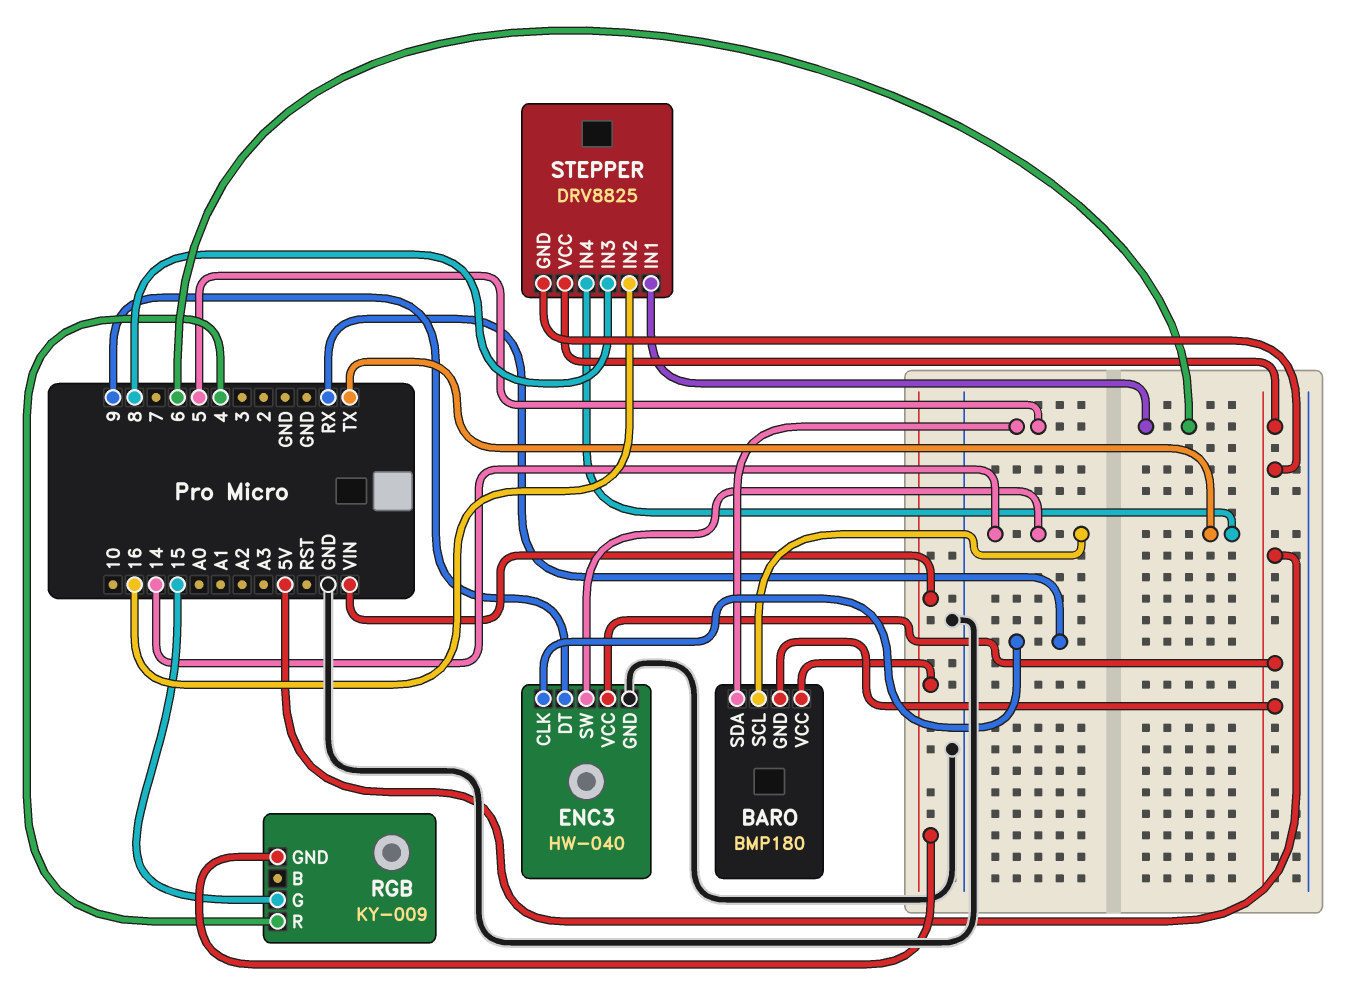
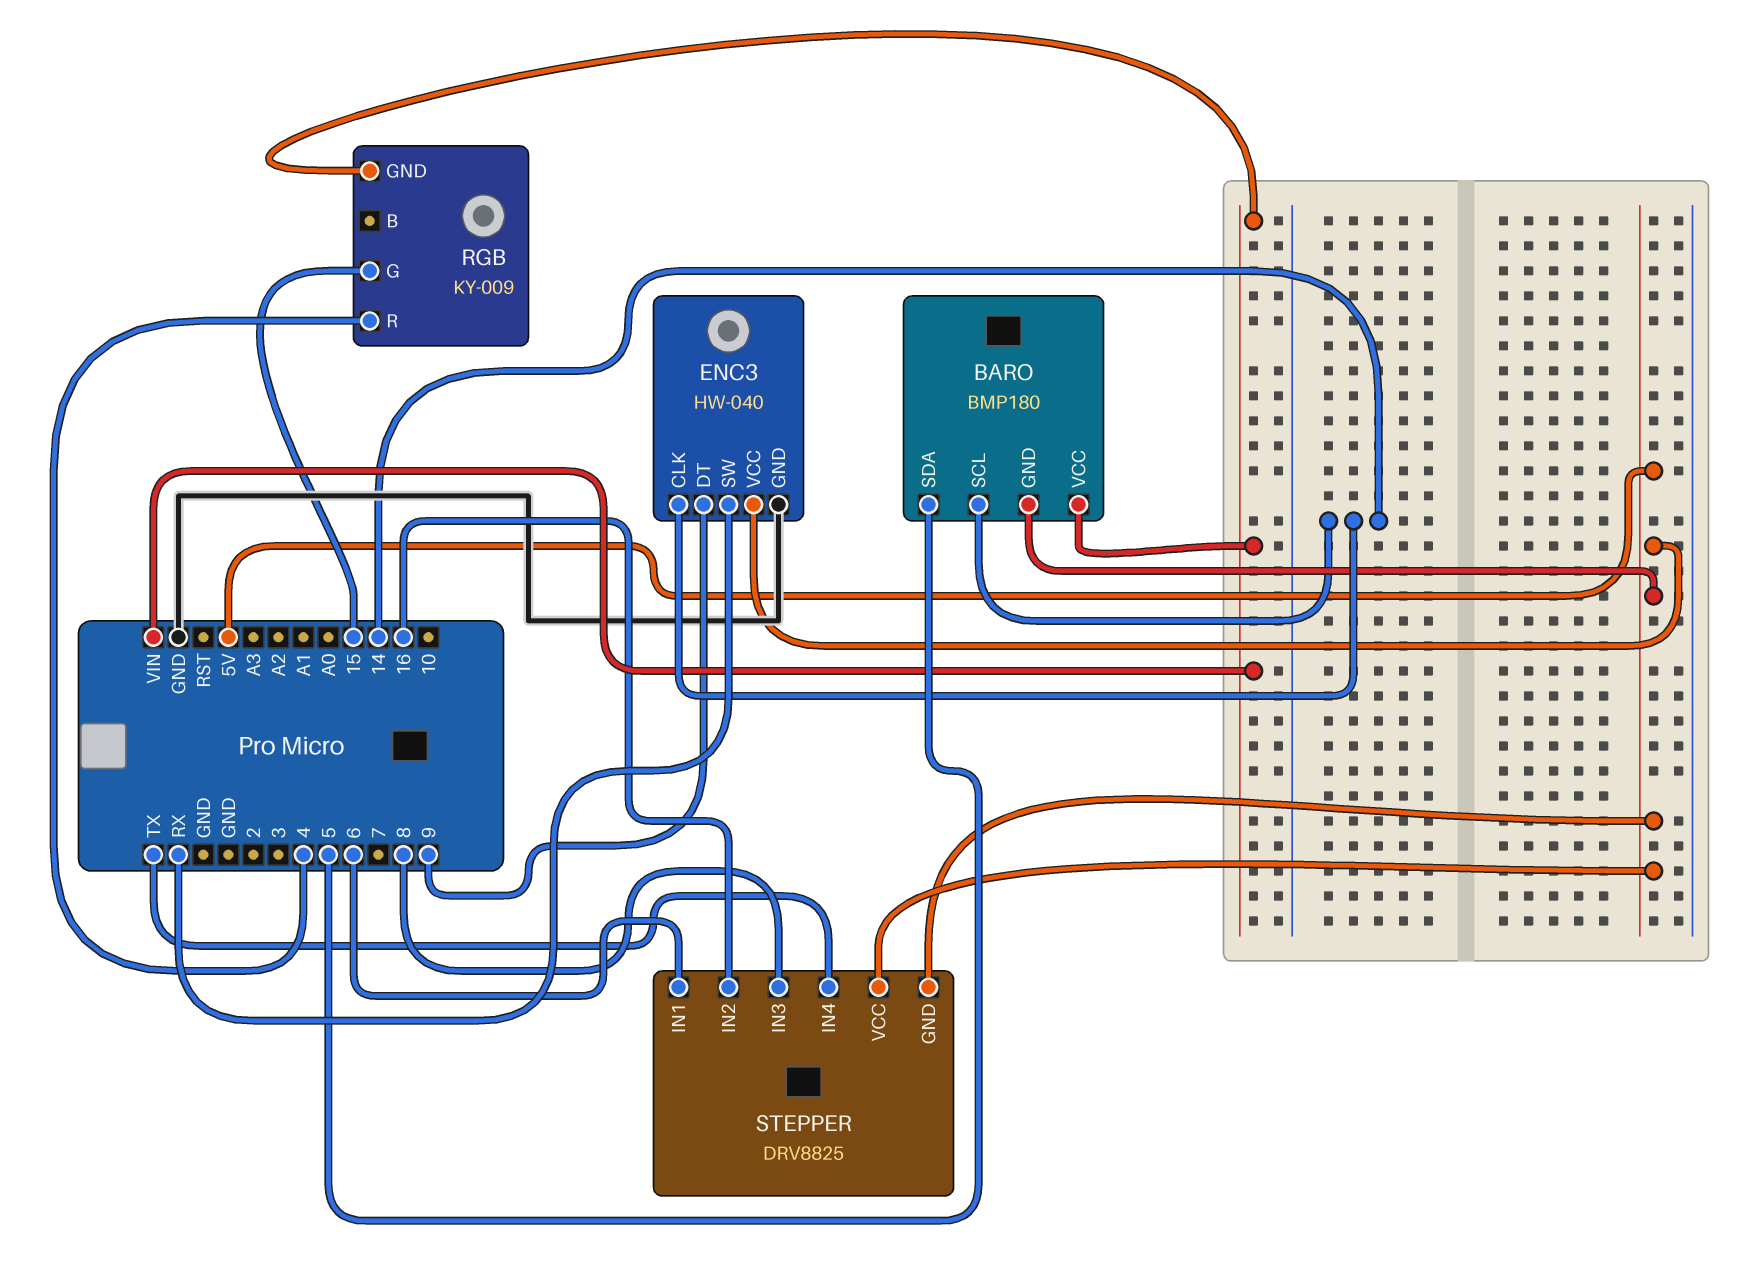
ENC3 pin CLK: RX -> 14
ENC3 pin SW: 14 -> RX

